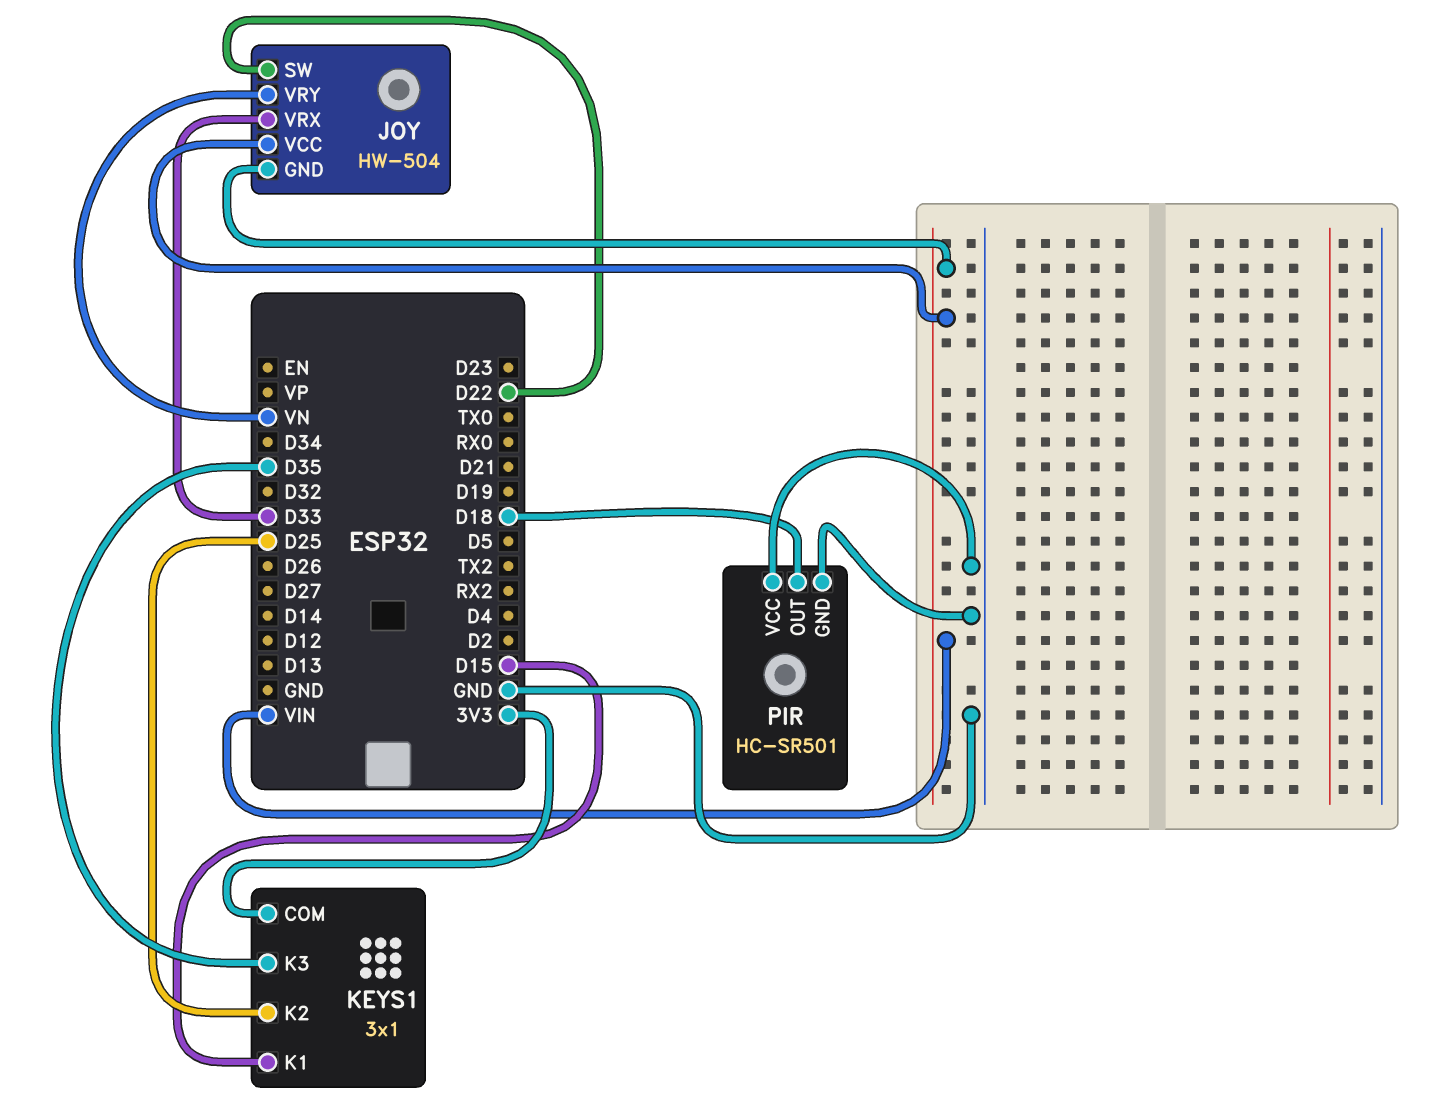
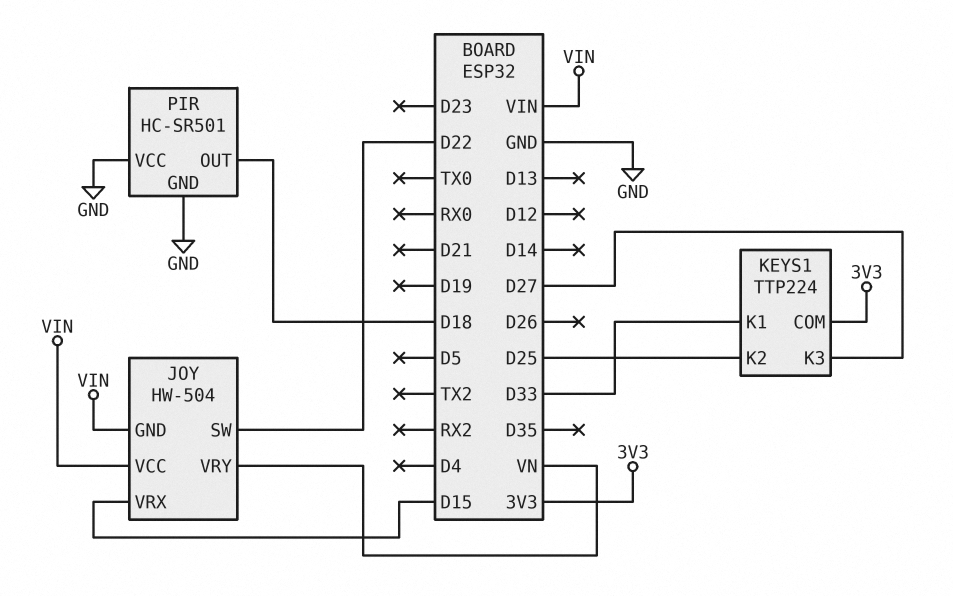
JOY pin VRX: D33 -> D15
KEYS1: 3x1 -> TTP224
KEYS1 pin K1: D15 -> D33
KEYS1 pin K3: D35 -> D27

